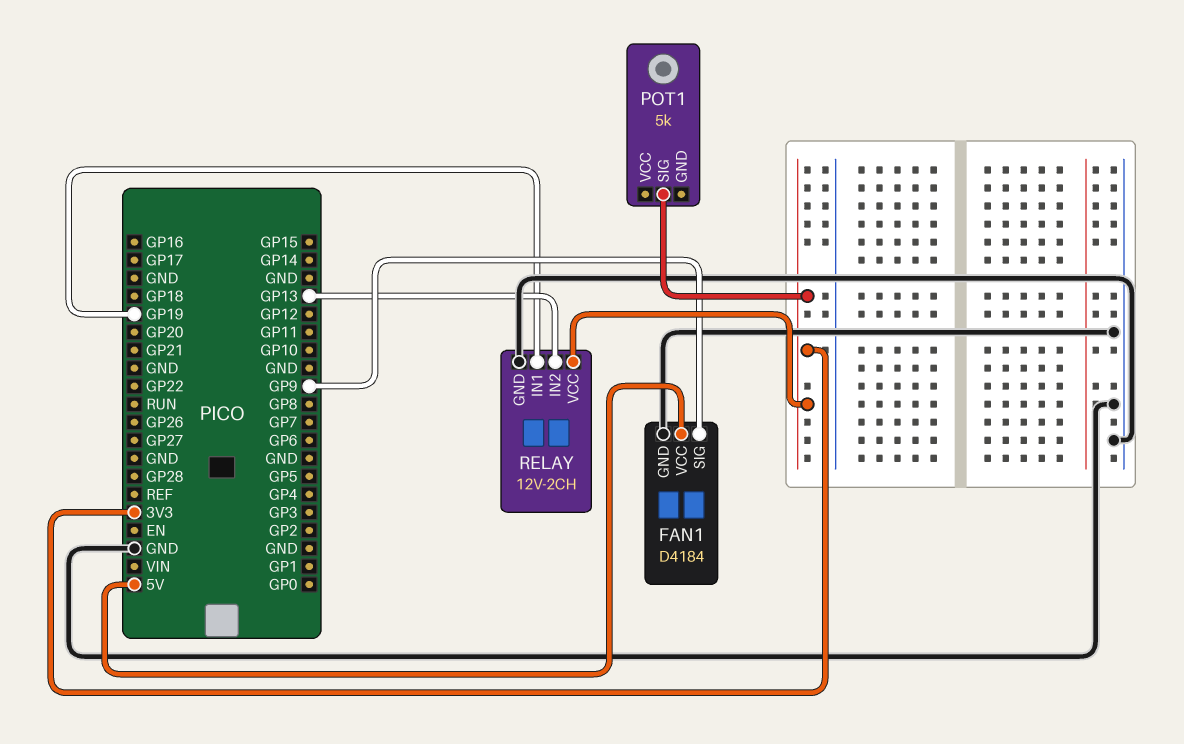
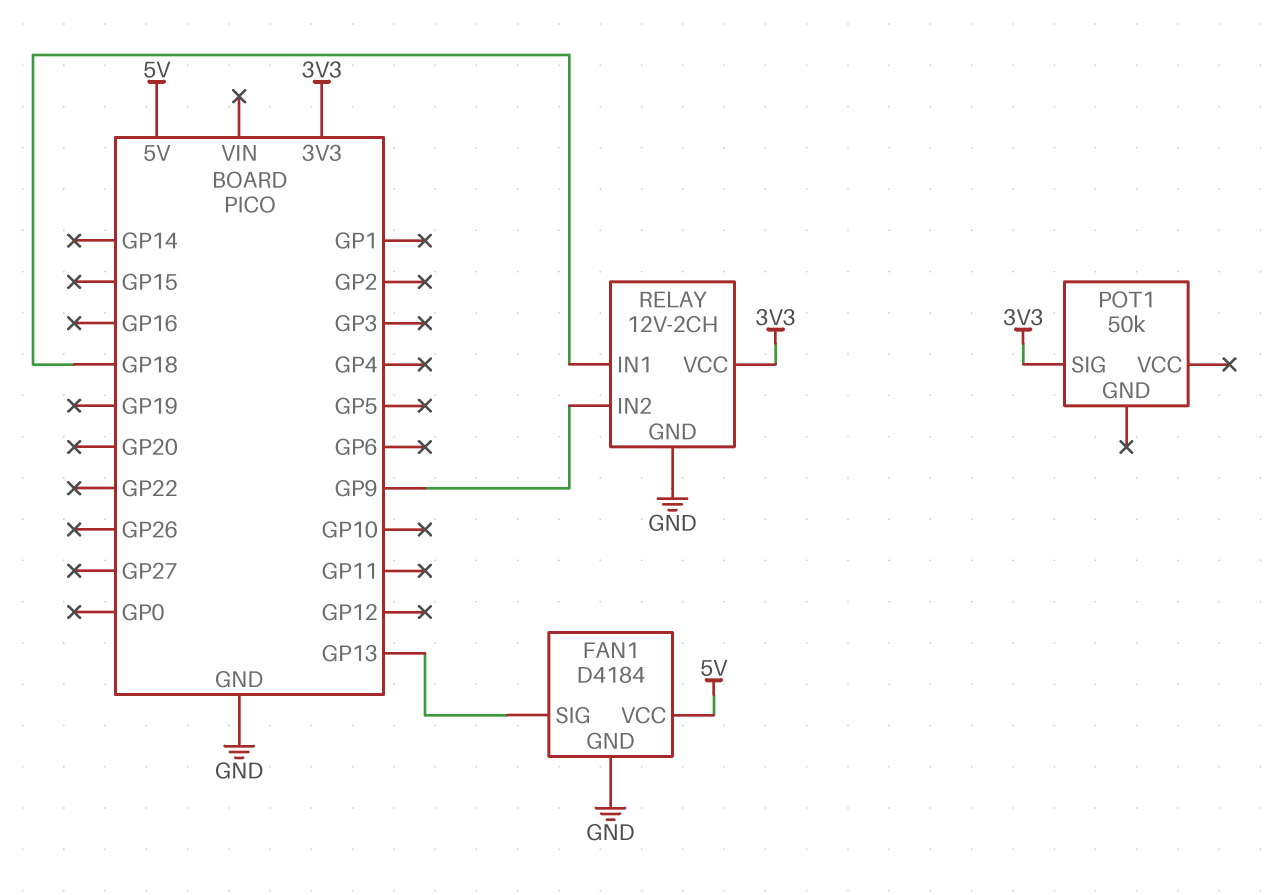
FAN1 pin SIG: GP9 -> GP13
POT1: 5k -> 50k
RELAY pin IN1: GP19 -> GP18
RELAY pin IN2: GP13 -> GP9

